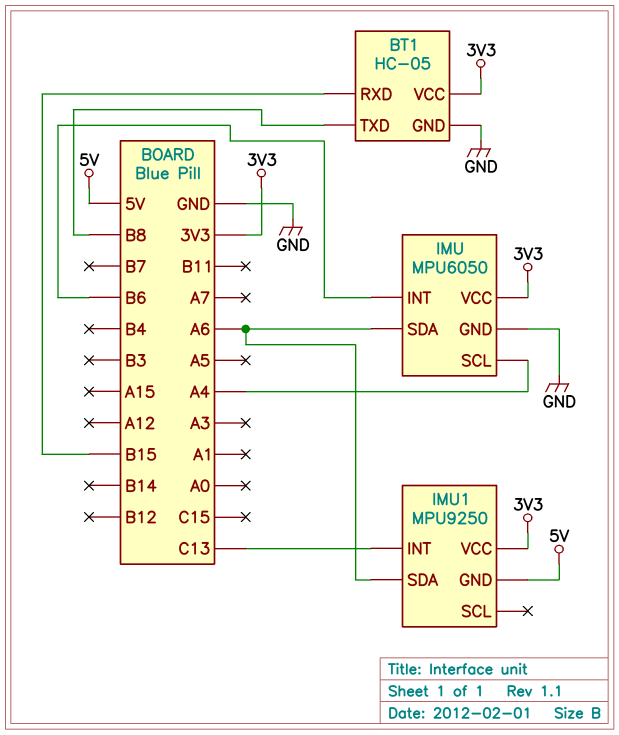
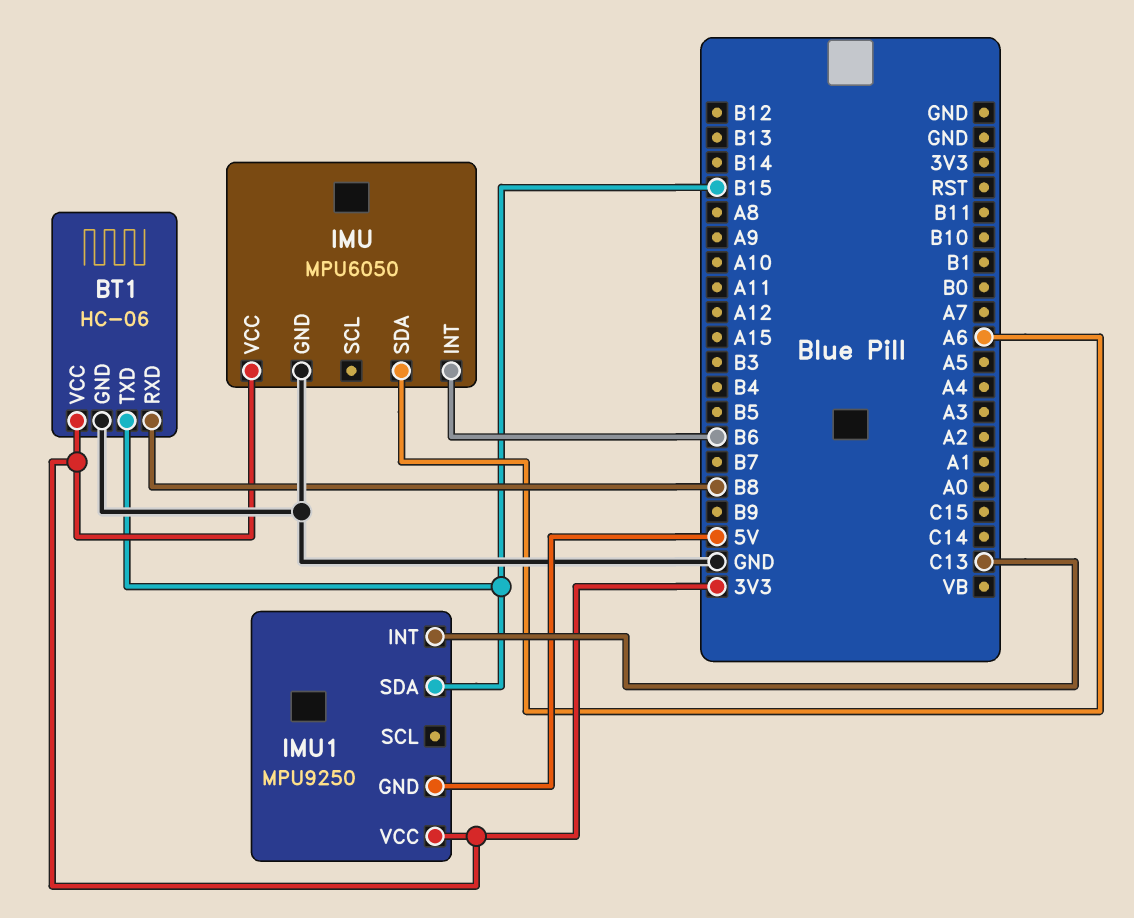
BT1: HC-05 -> HC-06
BT1 pin RXD: B15 -> B8
BT1 pin TXD: B8 -> B15
IMU pin SCL: A4 -> none
IMU1 pin SDA: A6 -> B15

